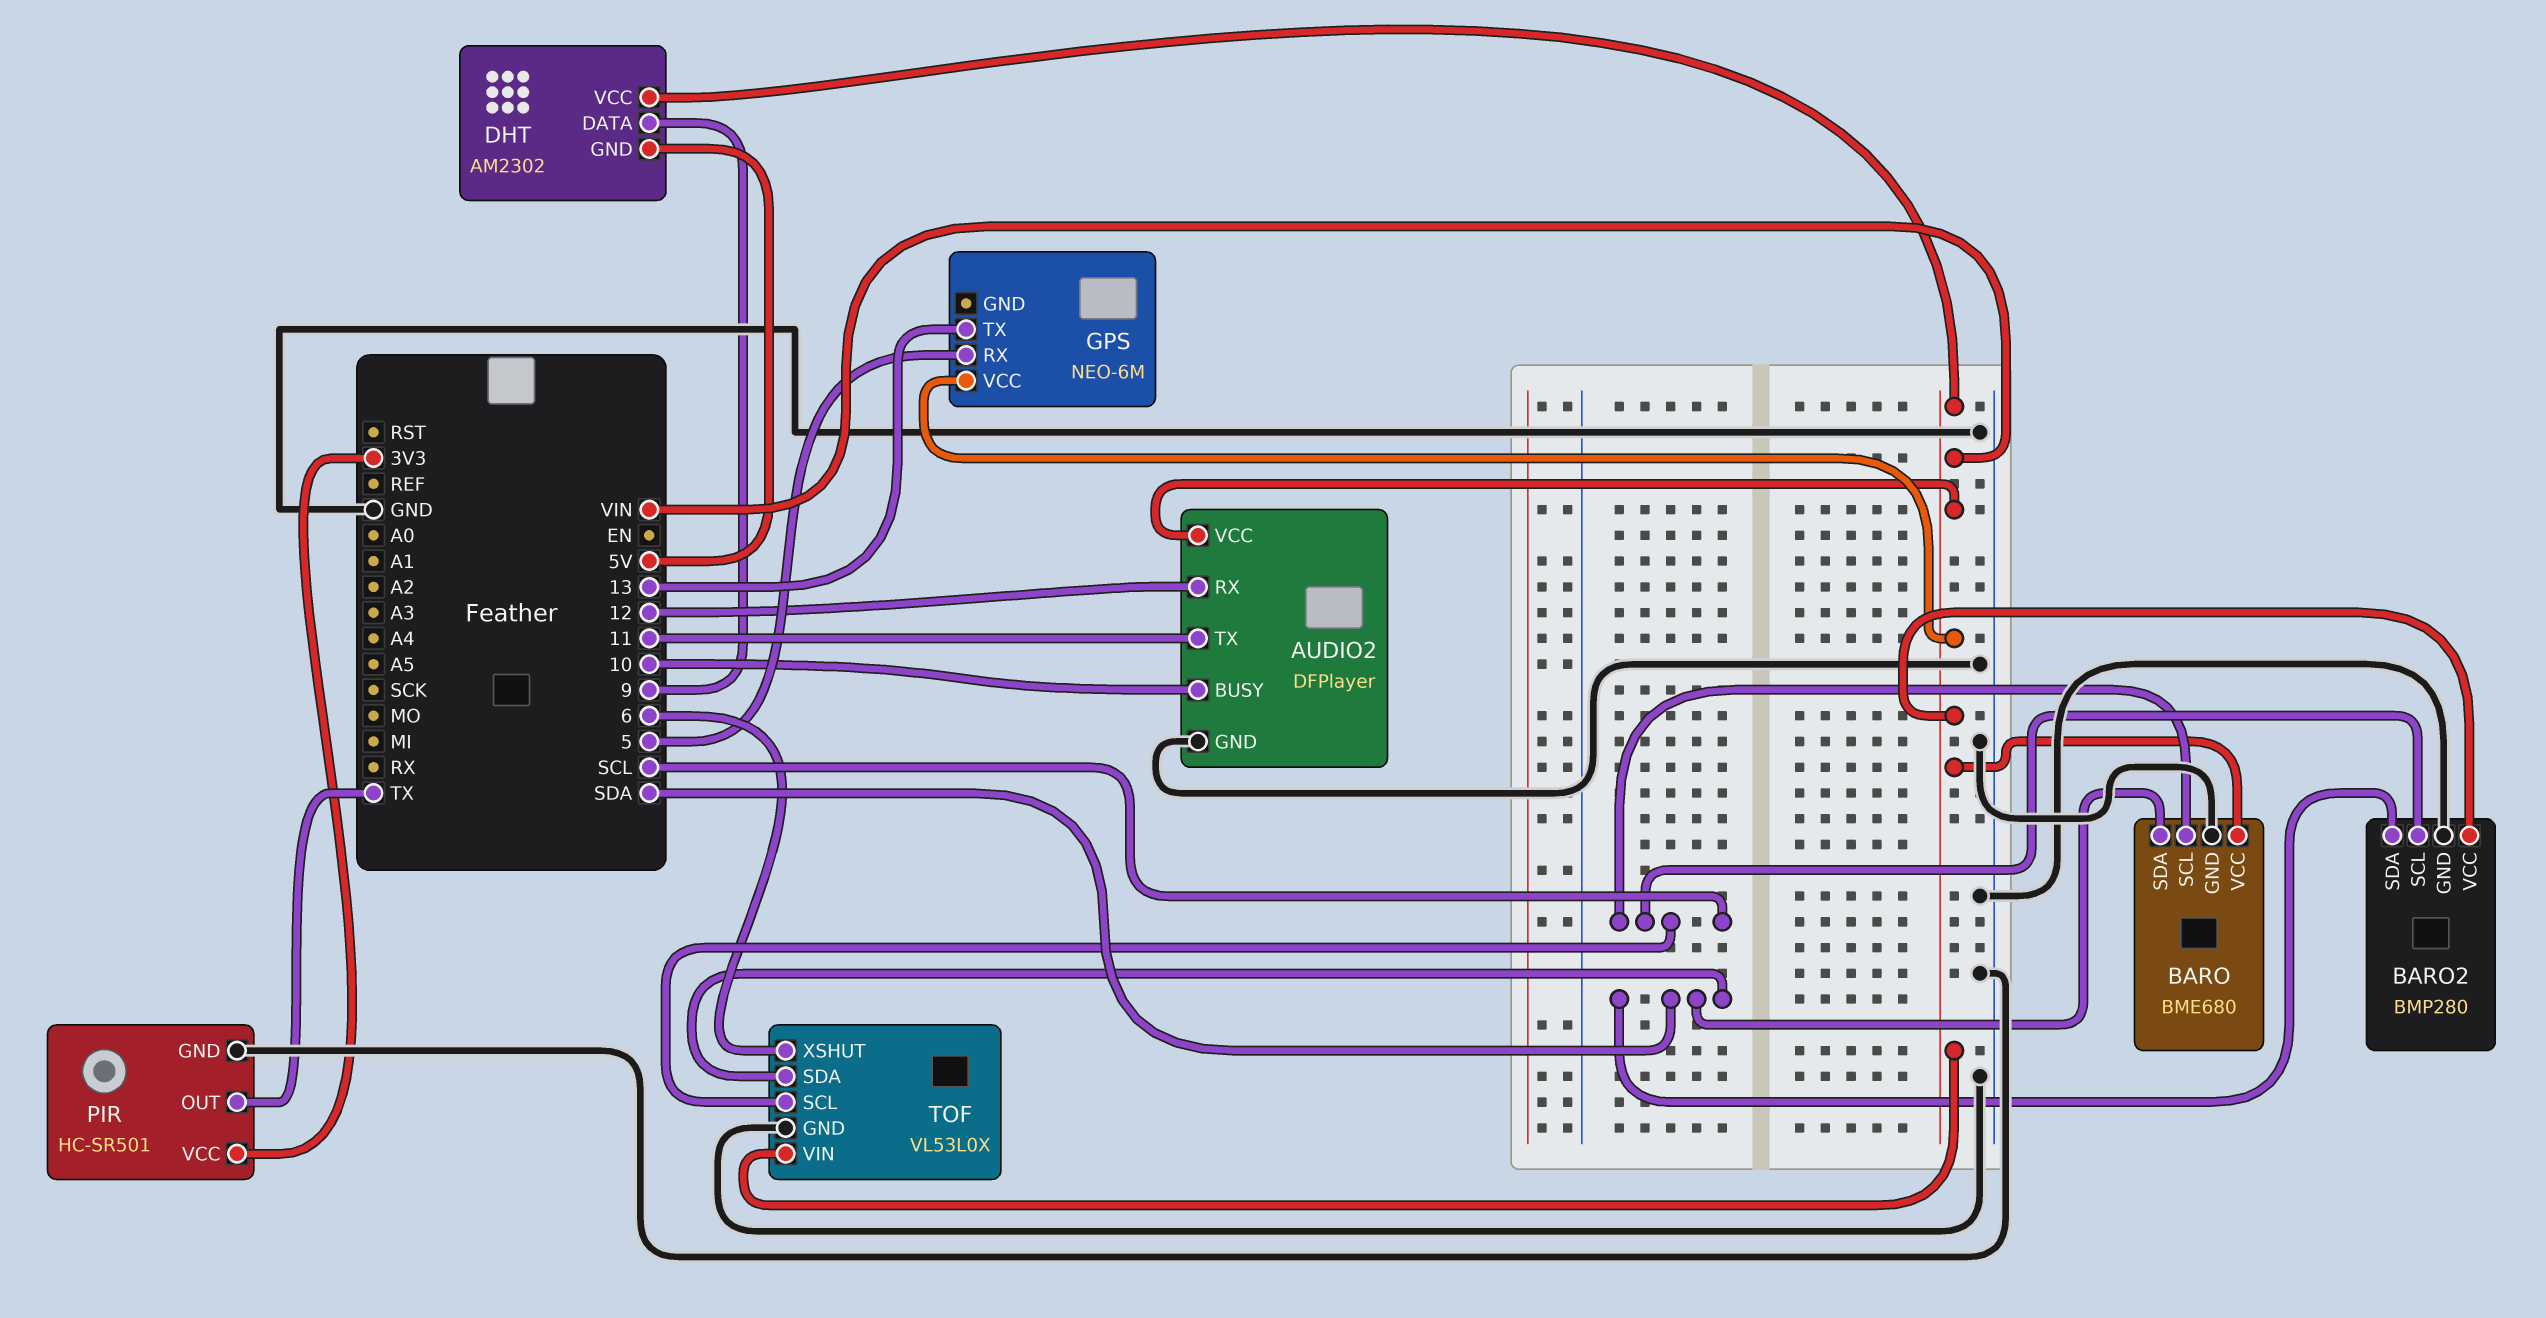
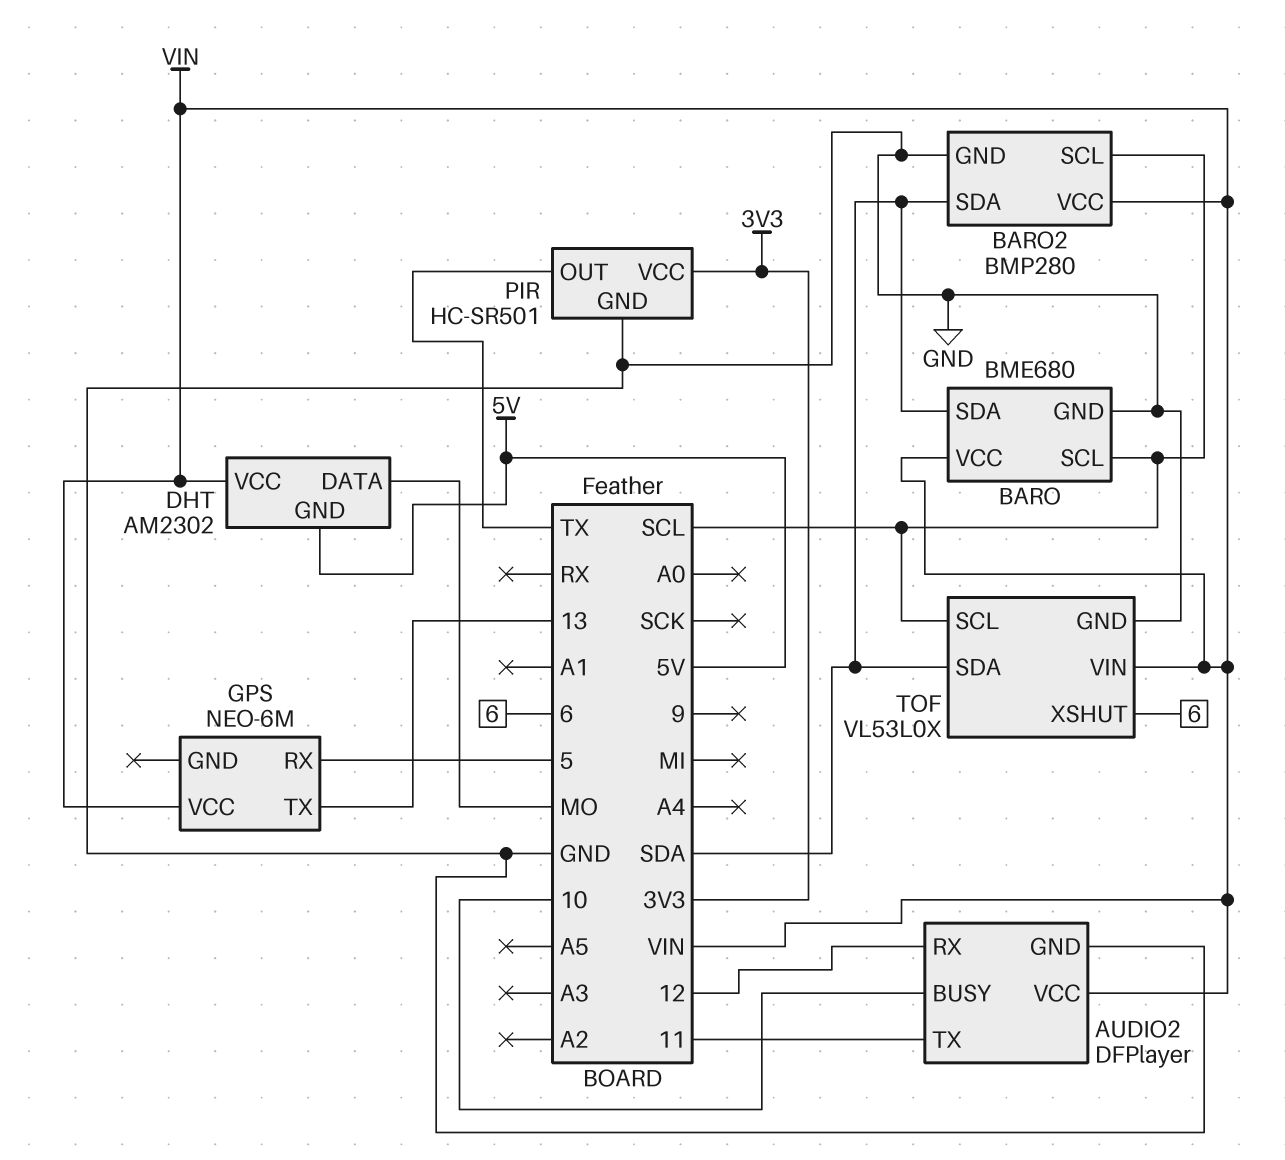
DHT pin DATA: 9 -> MO

